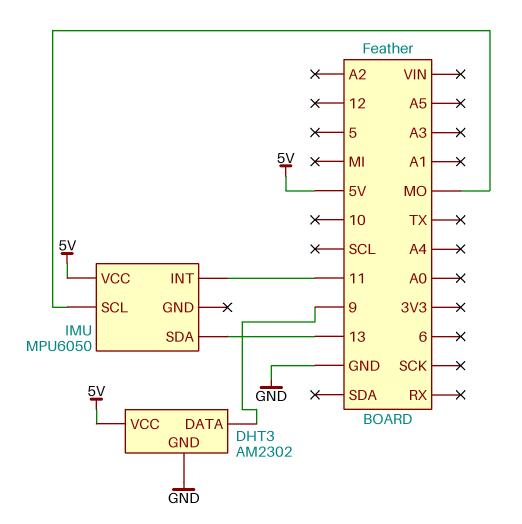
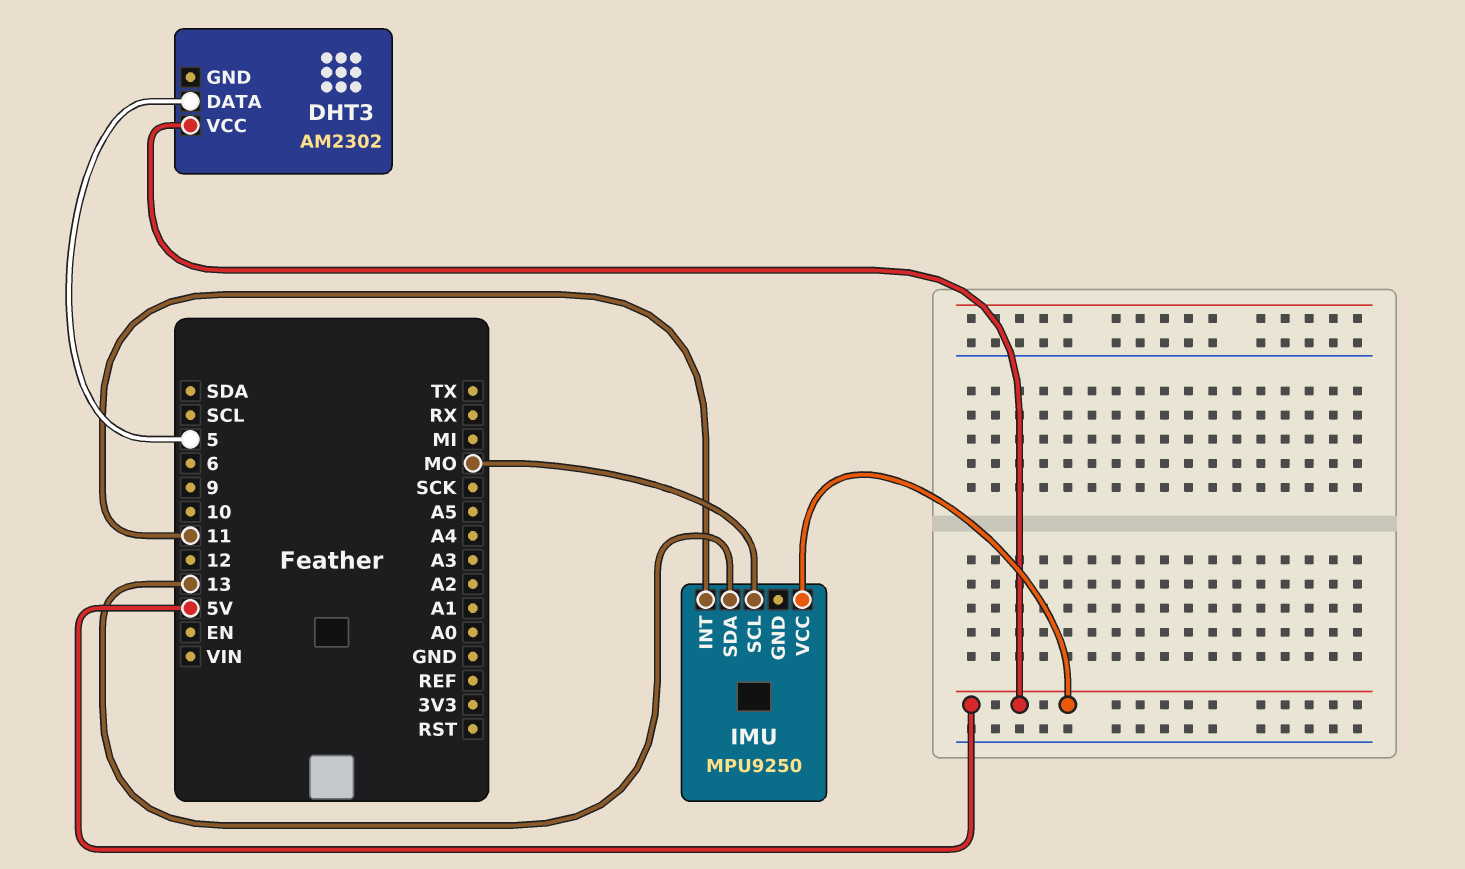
DHT3 pin DATA: 9 -> 5
DHT3 pin GND: GND -> none
IMU: MPU6050 -> MPU9250

